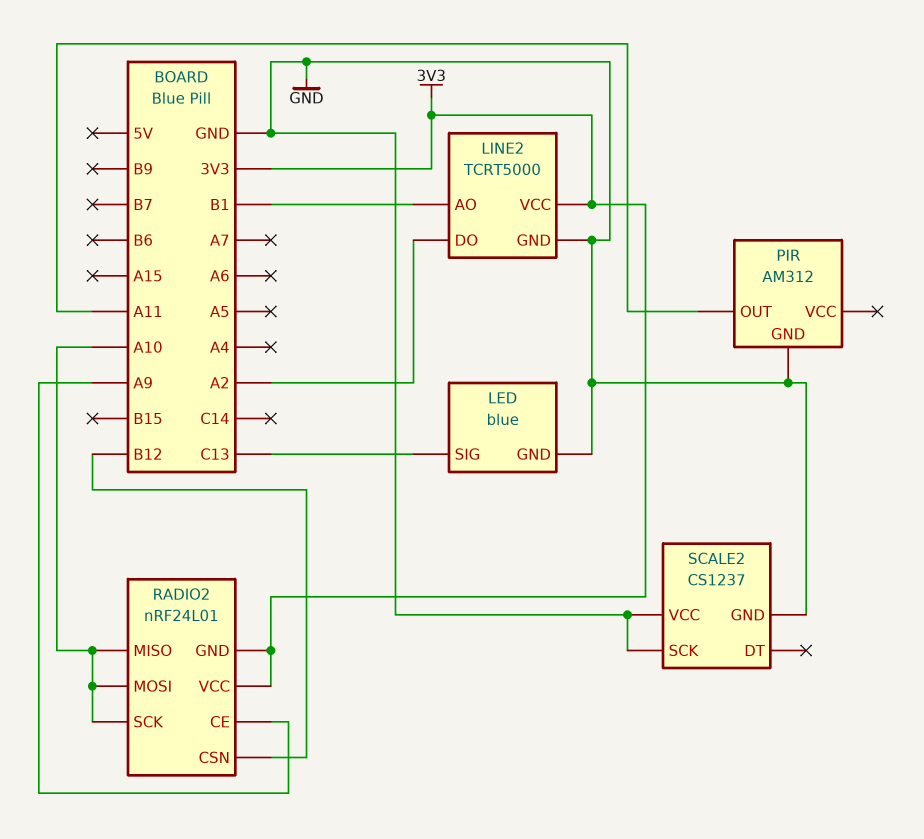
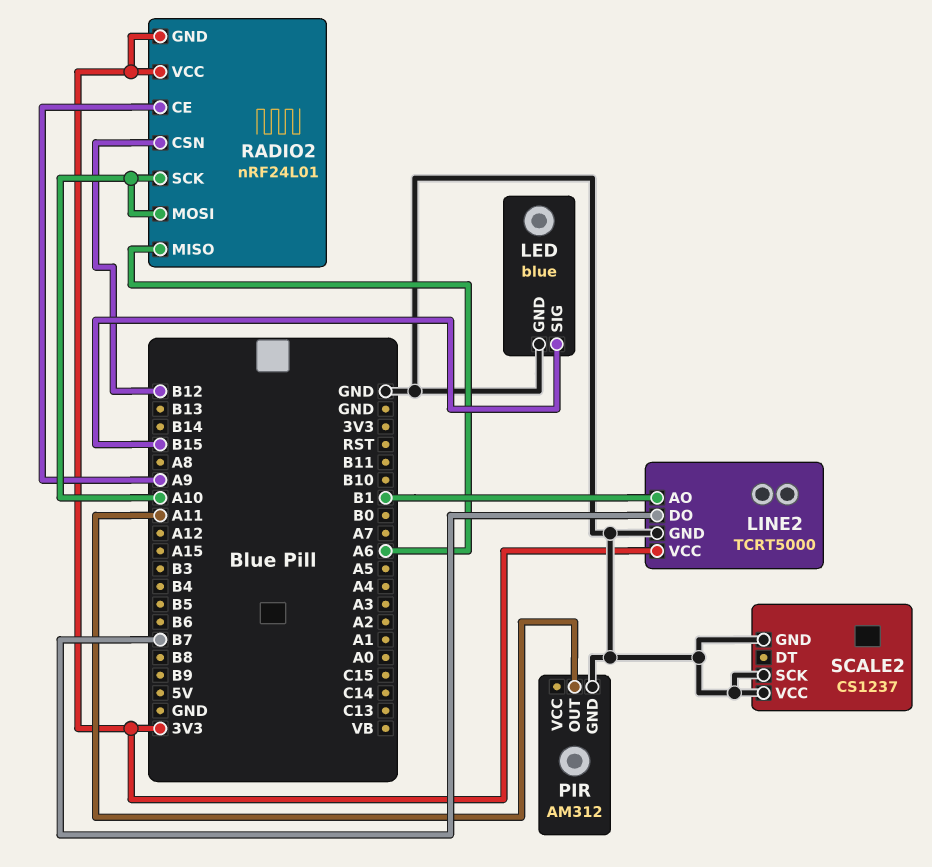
LED pin SIG: C13 -> B15
LINE2 pin DO: A2 -> B7
RADIO2 pin MISO: A10 -> A6

